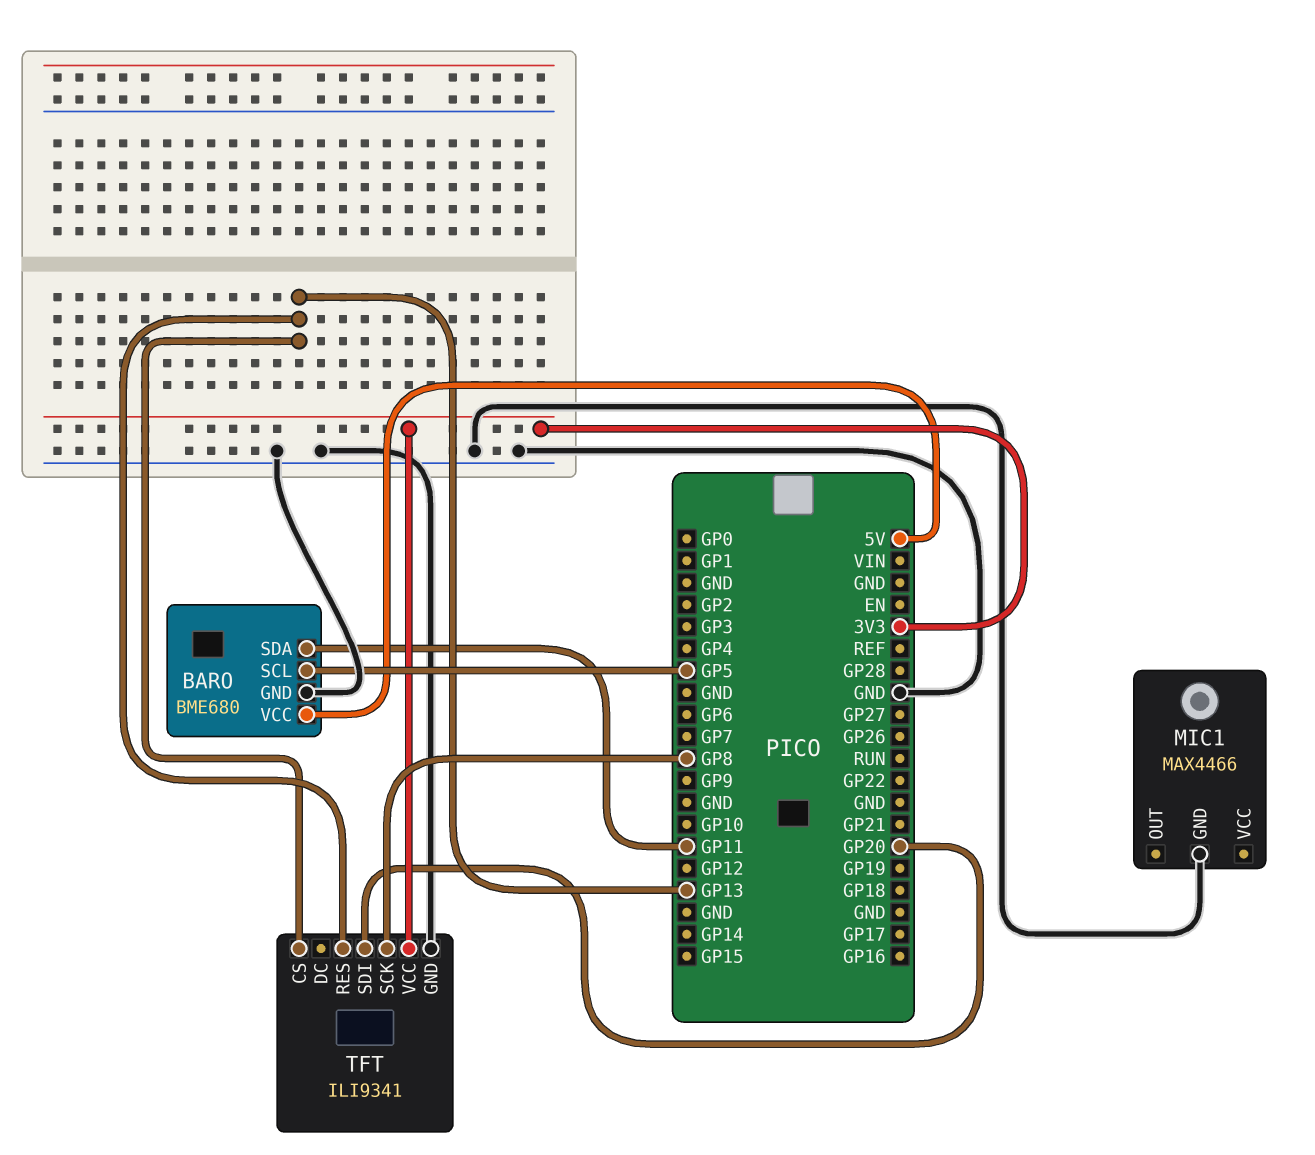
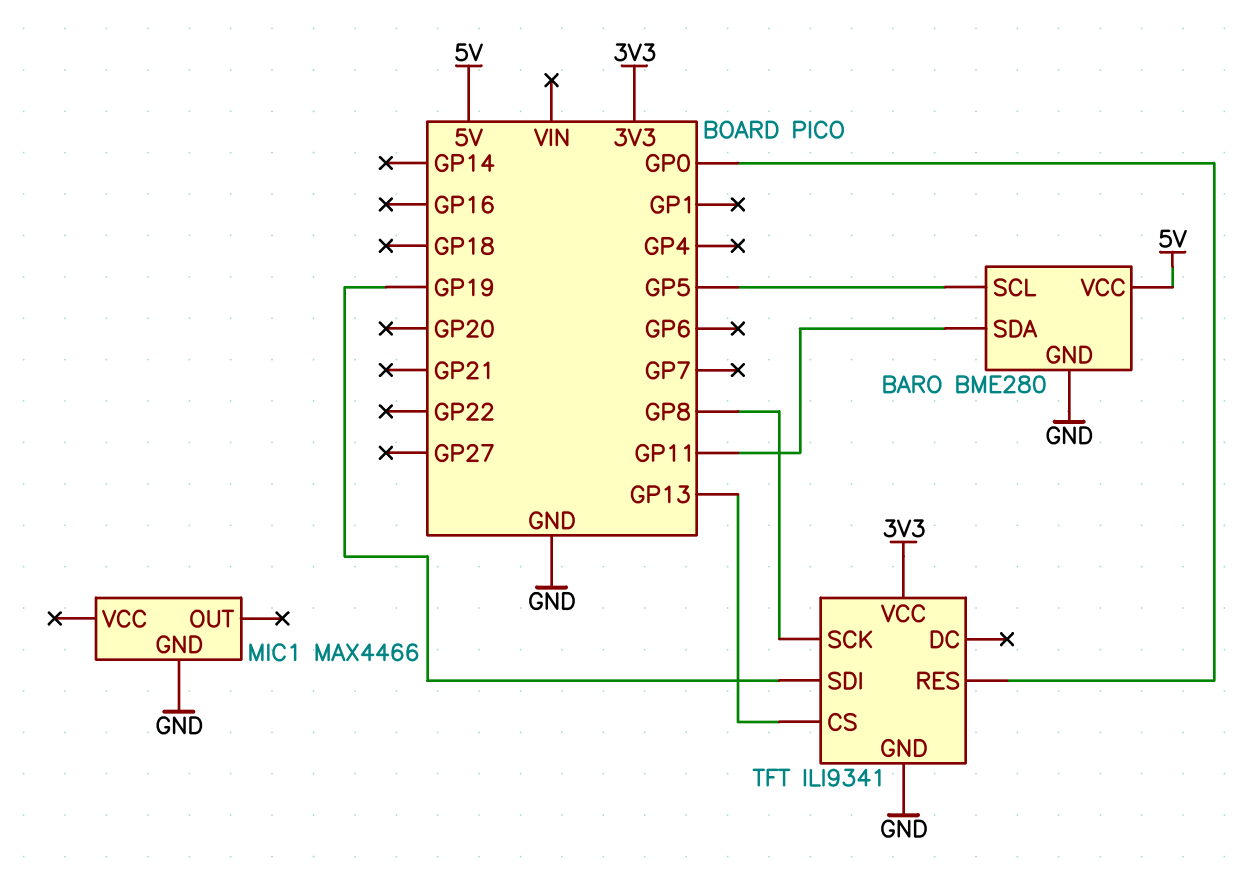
BARO: BME680 -> BME280
TFT pin RES: GP13 -> GP0
TFT pin SDI: GP20 -> GP19

